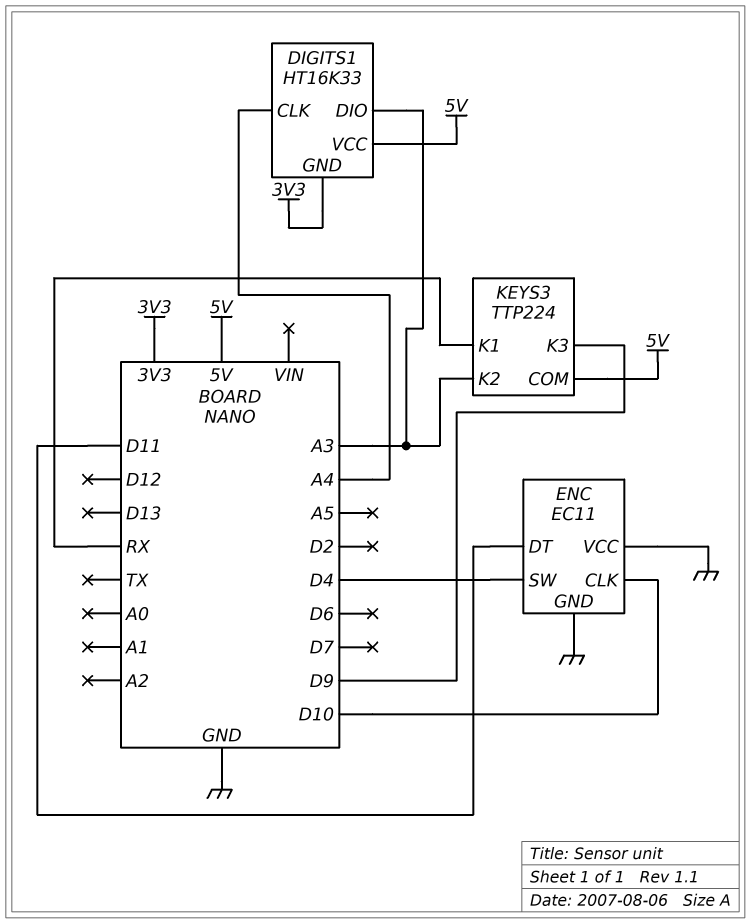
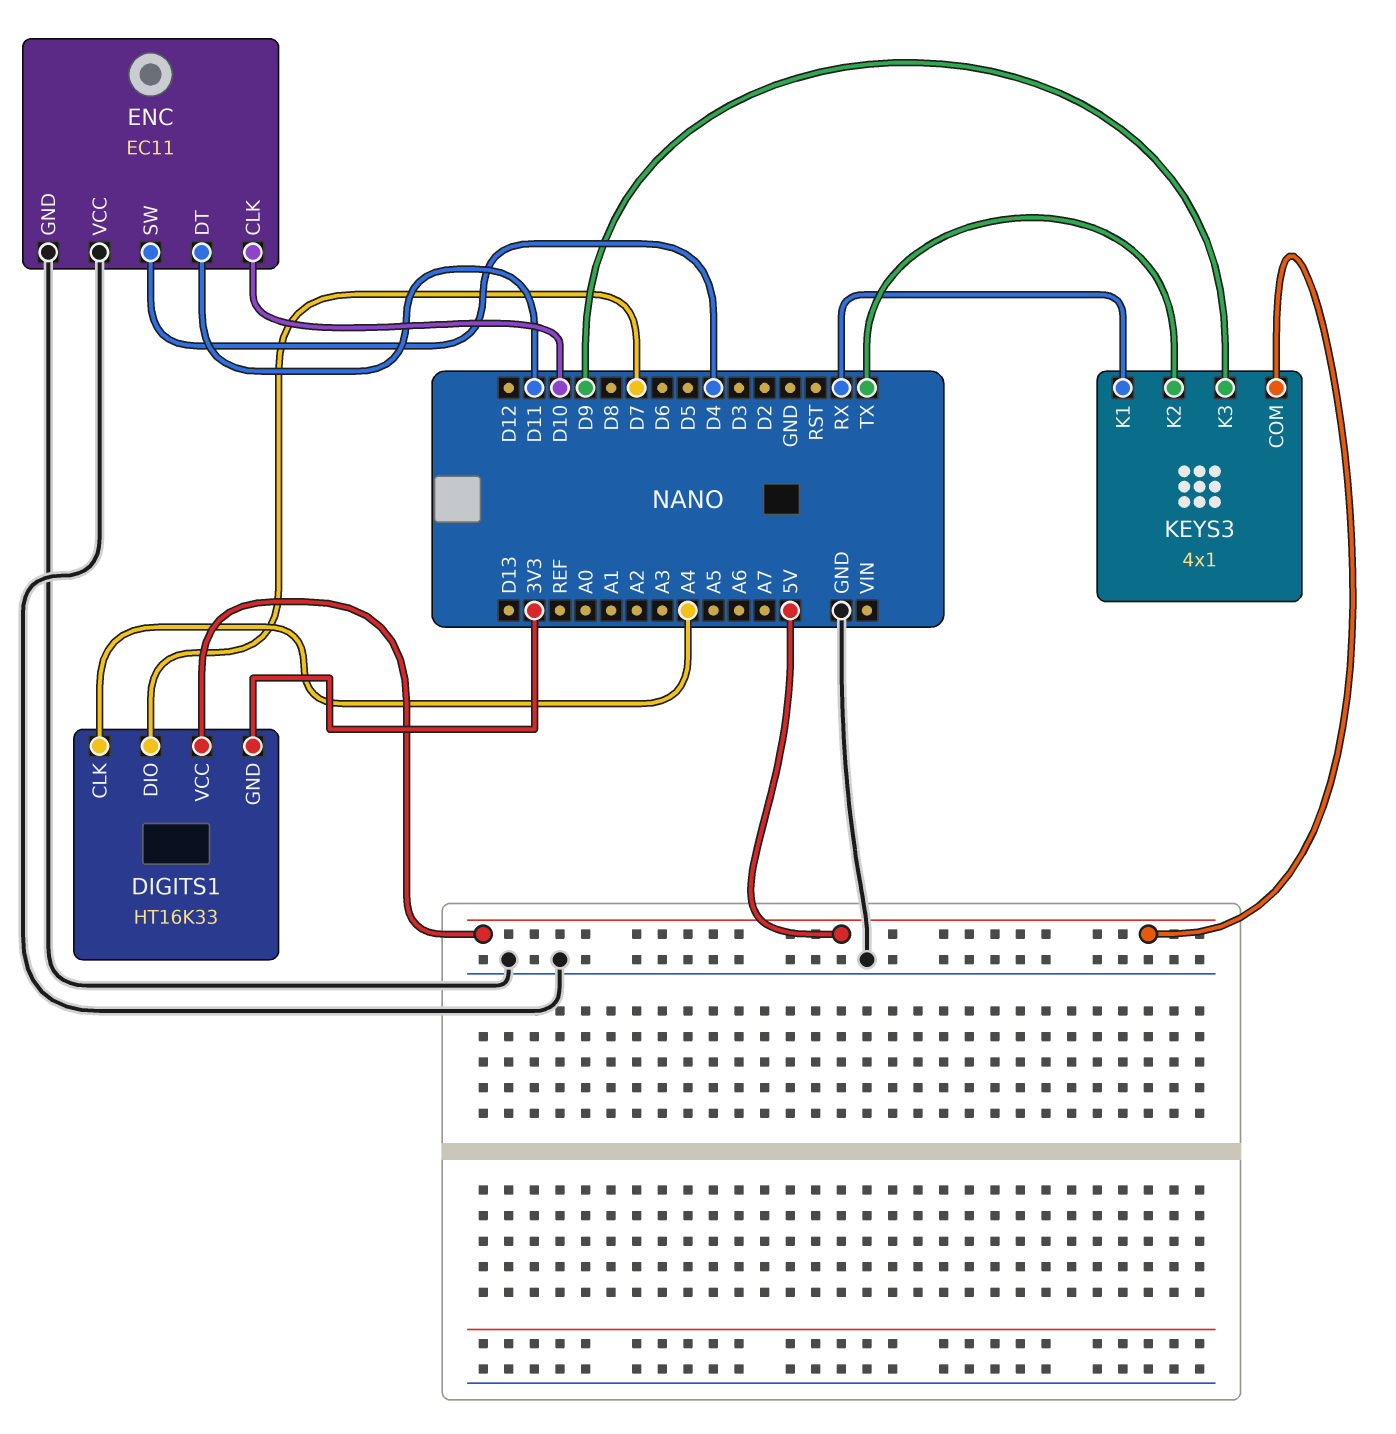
DIGITS1 pin DIO: A3 -> D7
KEYS3: TTP224 -> 4x1
KEYS3 pin K2: A3 -> TX

